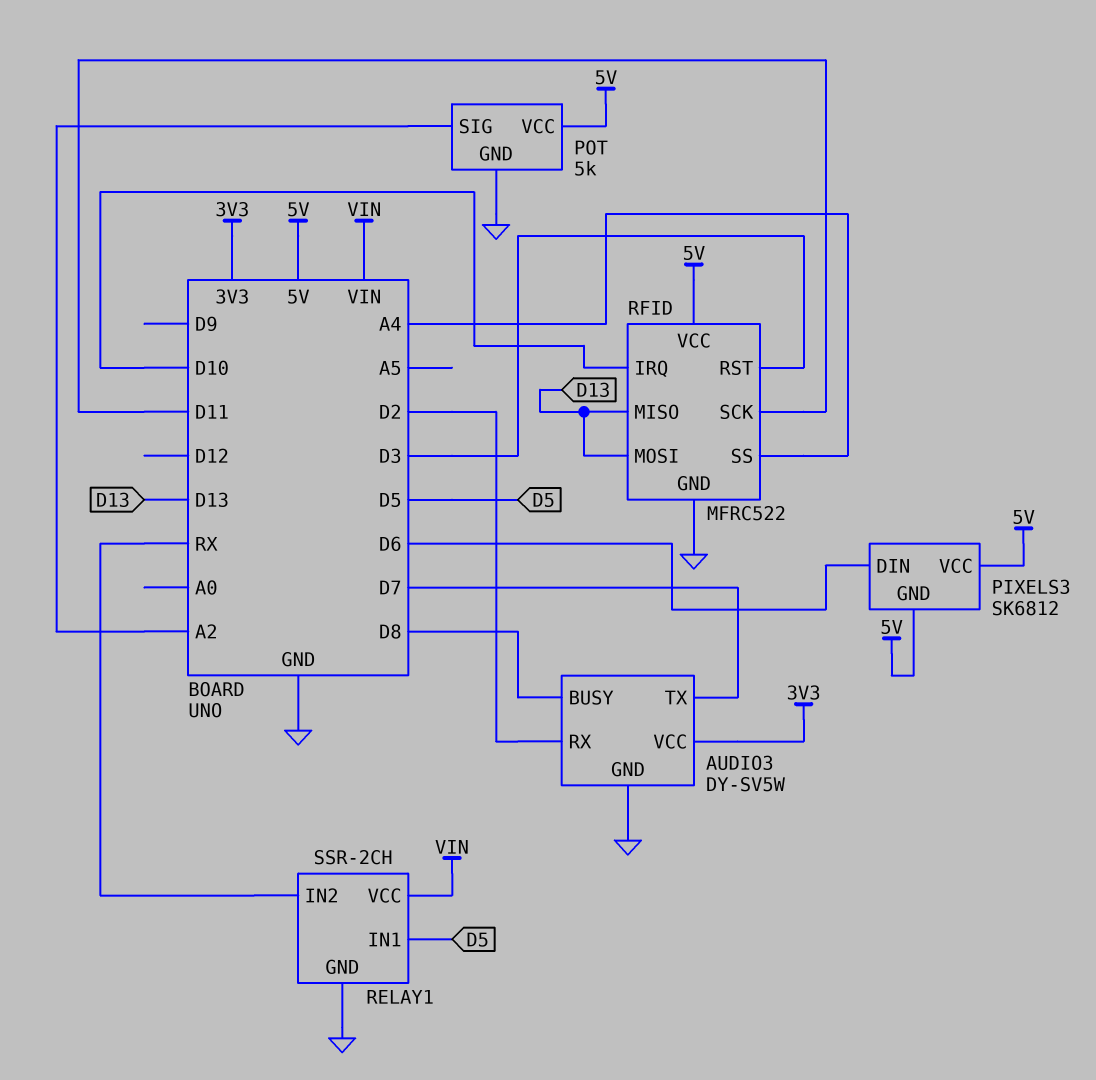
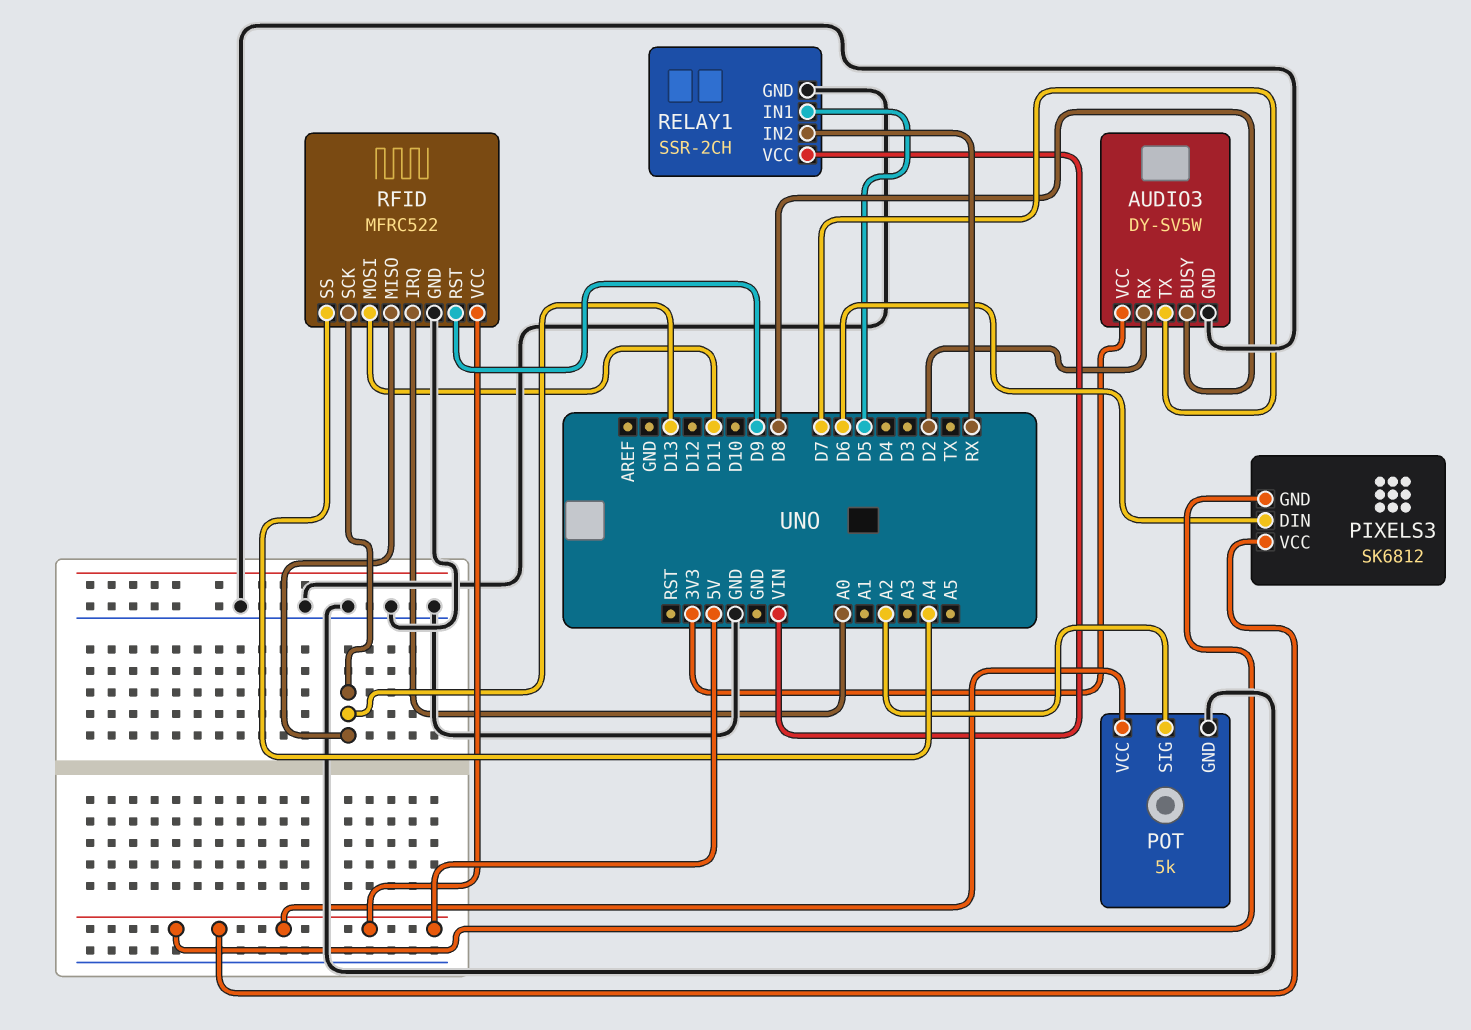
RFID pin IRQ: D10 -> A0
RFID pin MOSI: D13 -> D11
RFID pin RST: D3 -> D9
RFID pin SCK: D11 -> D13

